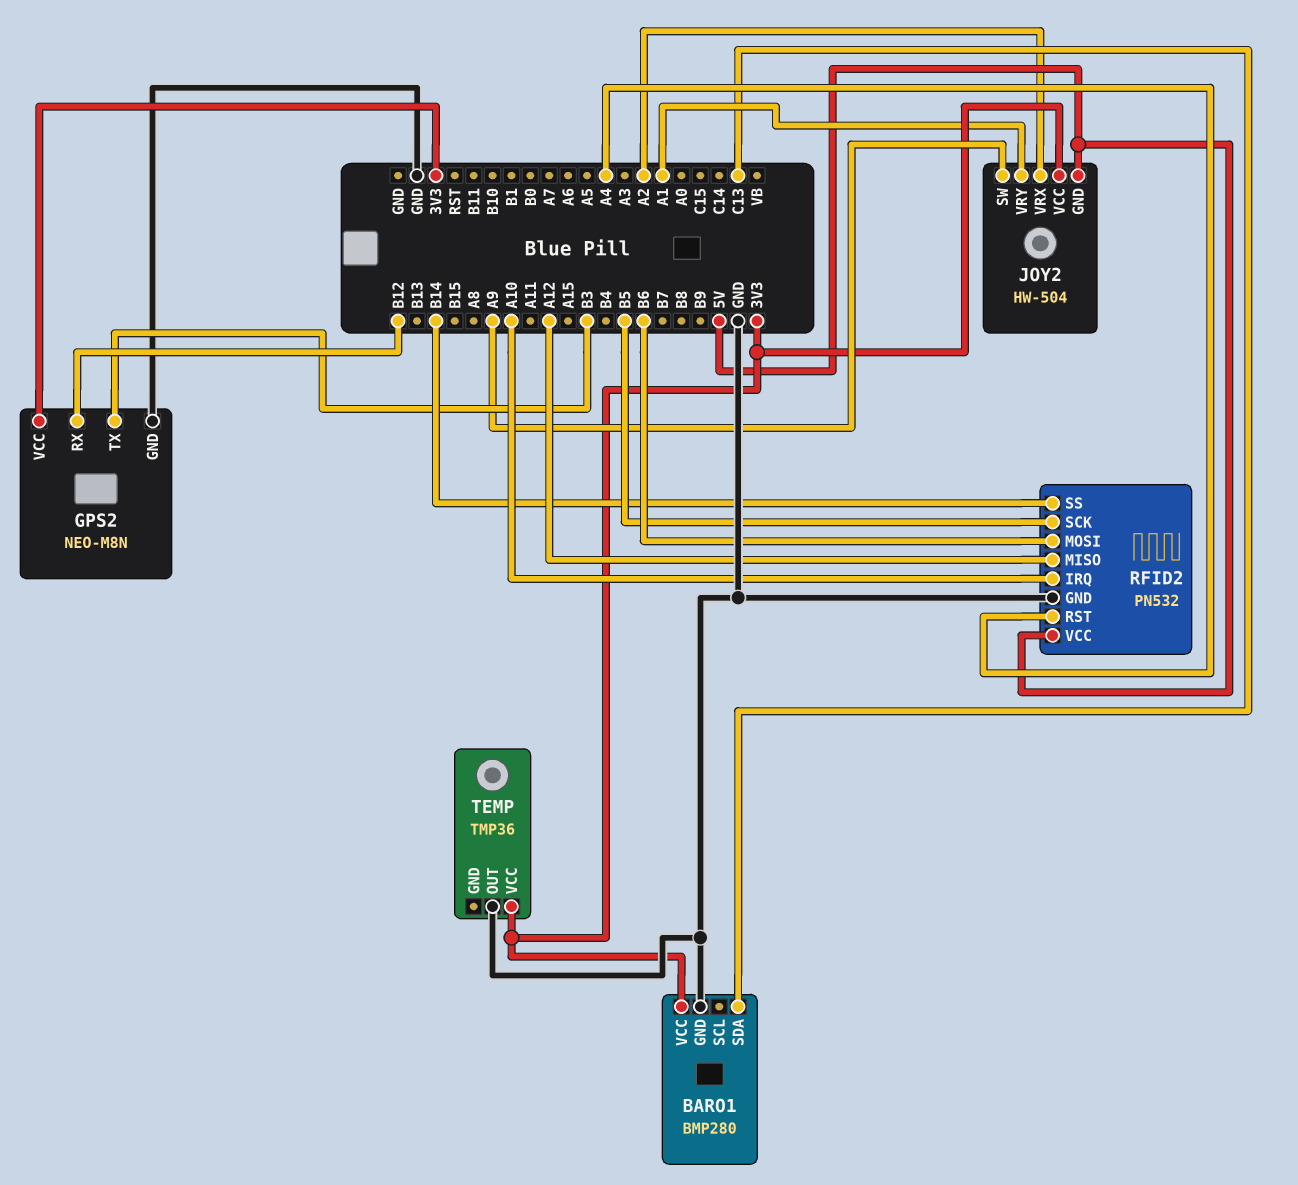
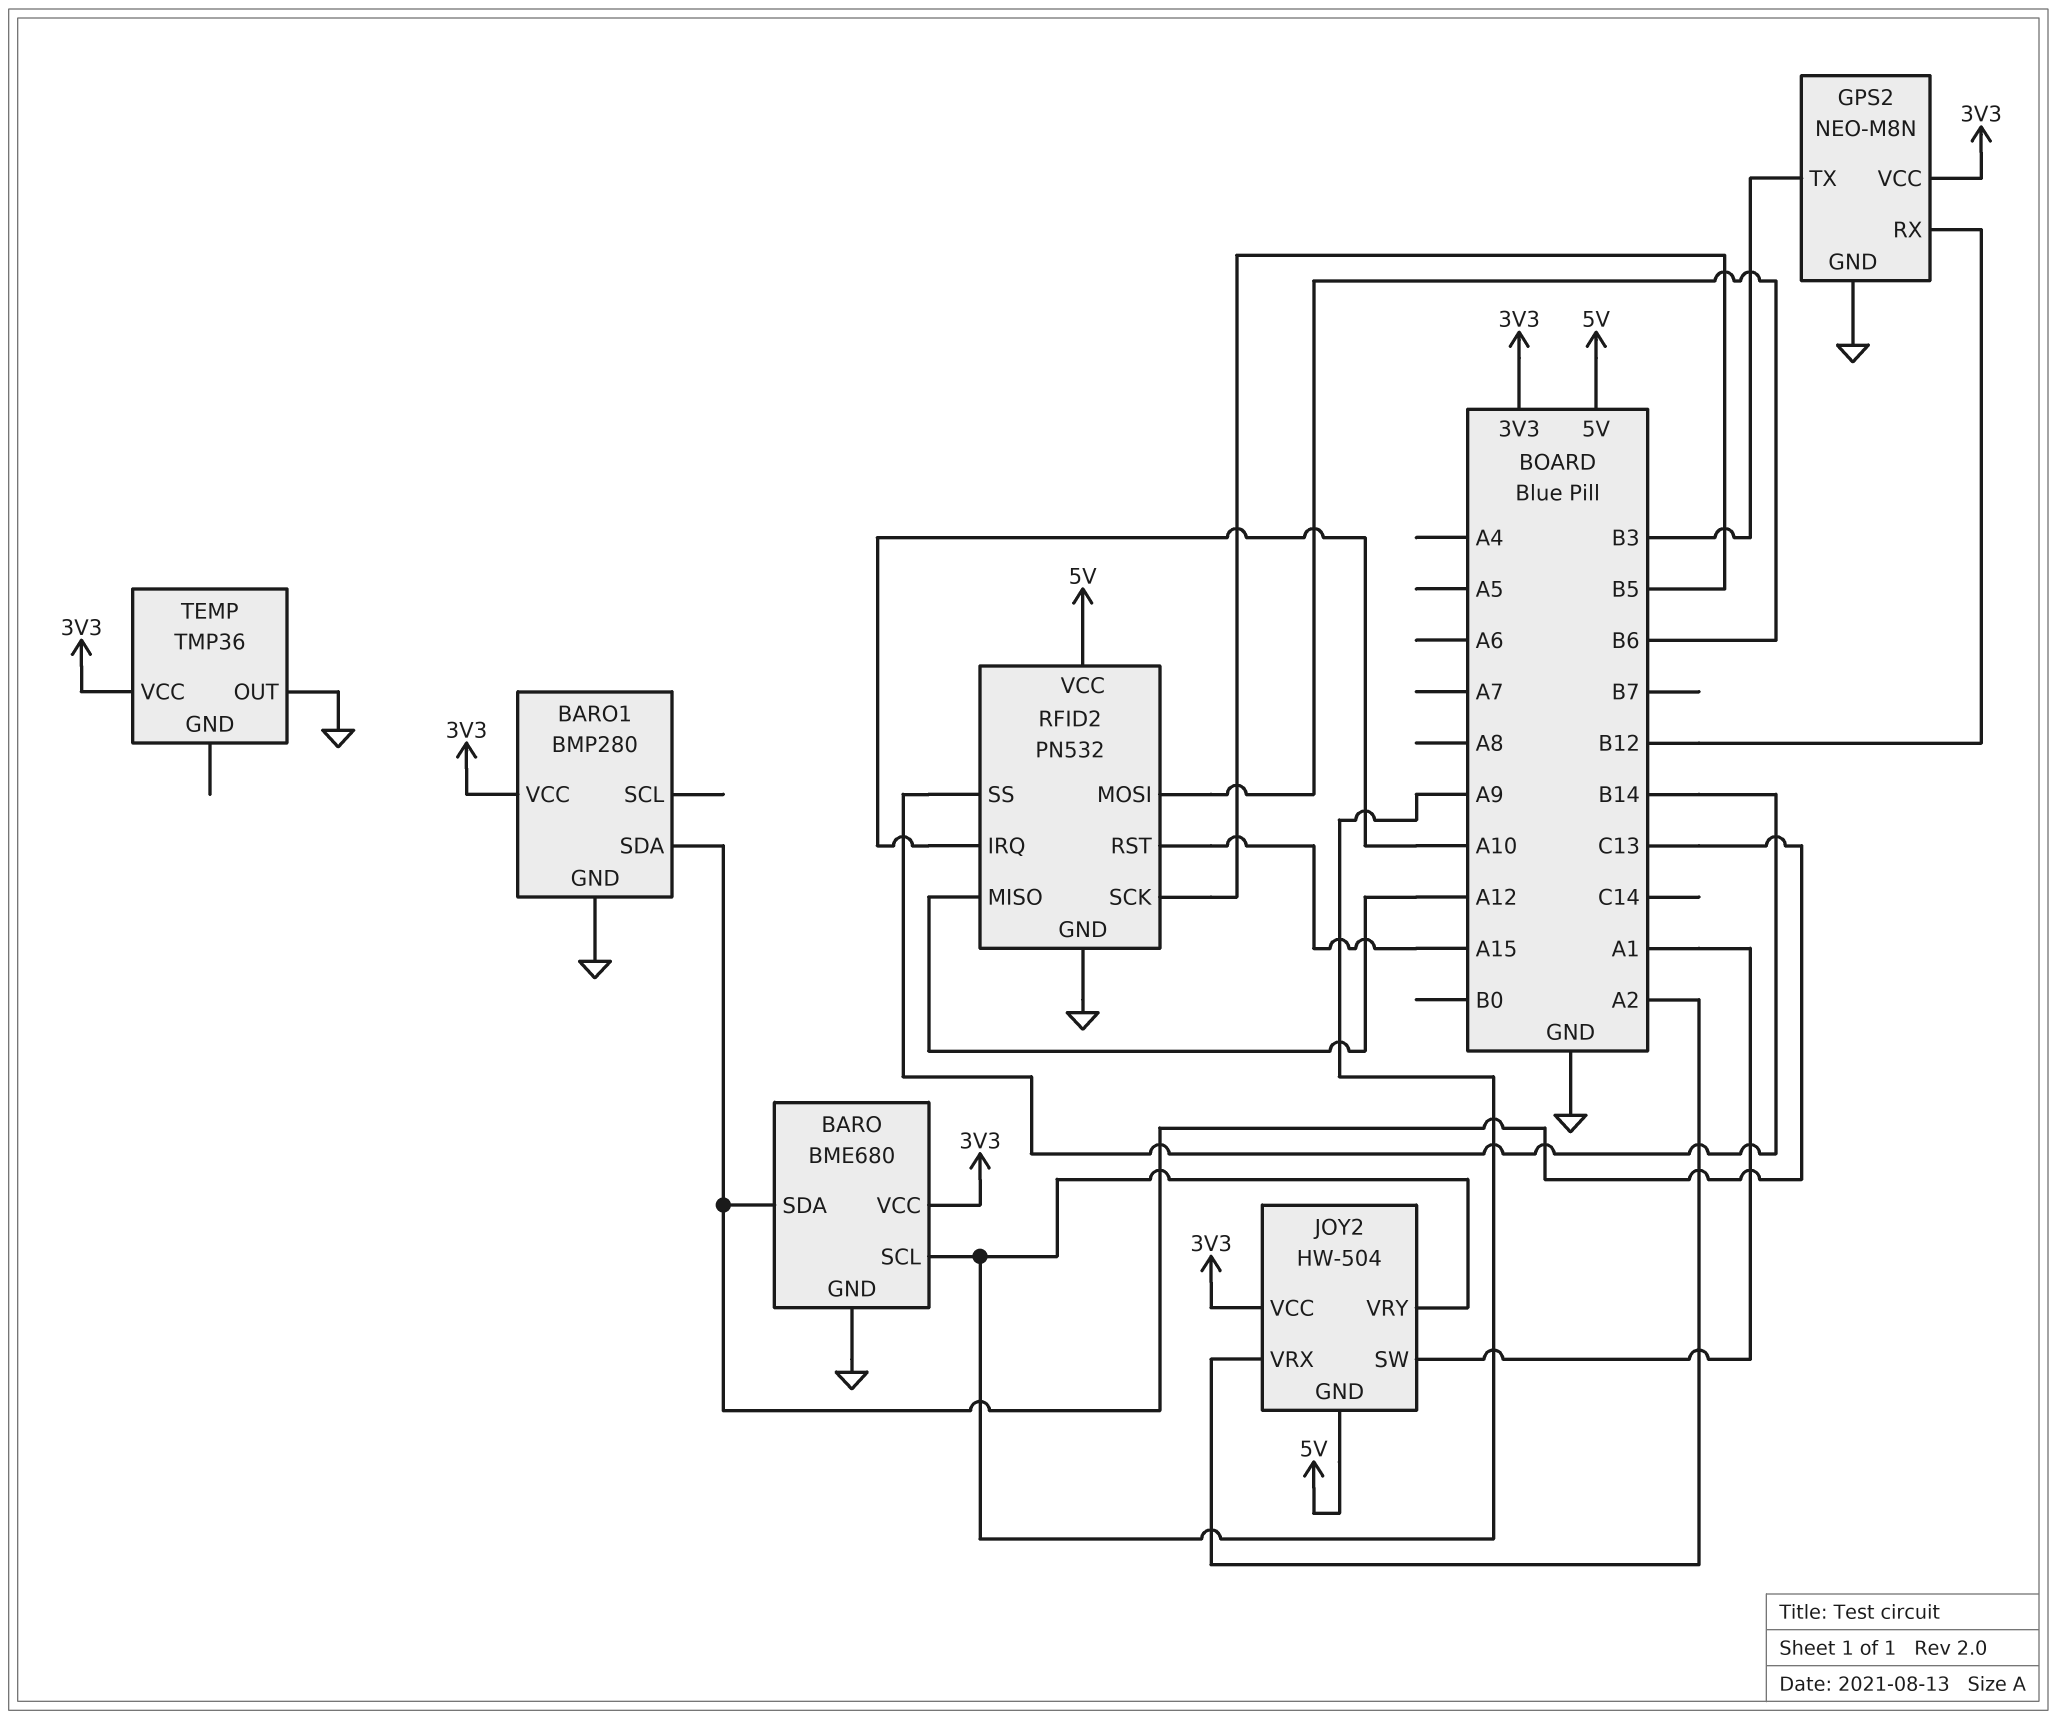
BARO: none -> BME680
BARO pin GND: none -> GND
BARO pin SCL: none -> A9
BARO pin SDA: none -> C13
BARO pin VCC: none -> 3V3
JOY2 pin SW: A9 -> A1
JOY2 pin VRY: A1 -> A9
RFID2 pin RST: A4 -> A15

